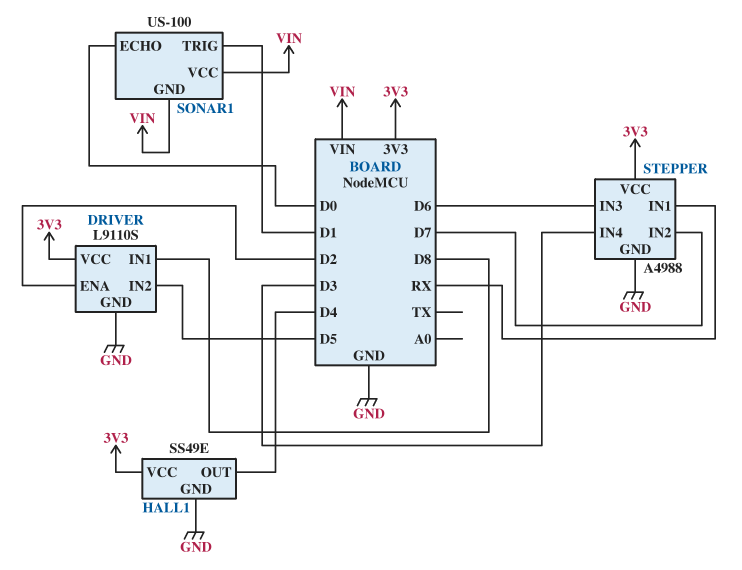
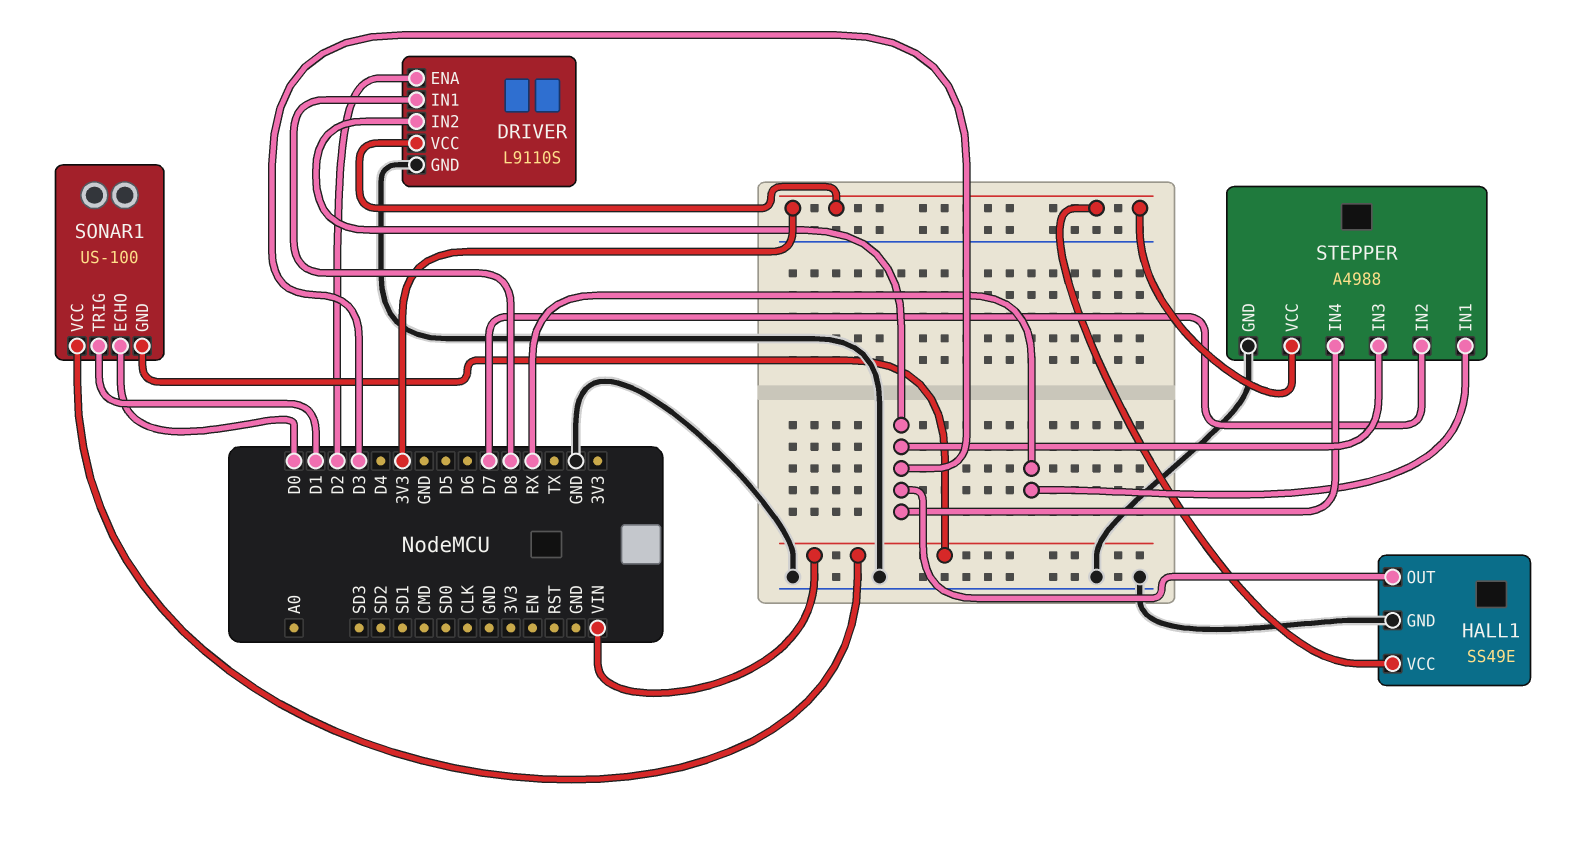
DRIVER pin IN2: D5 -> D3
HALL1 pin OUT: D4 -> D3
STEPPER pin IN3: D6 -> D3

